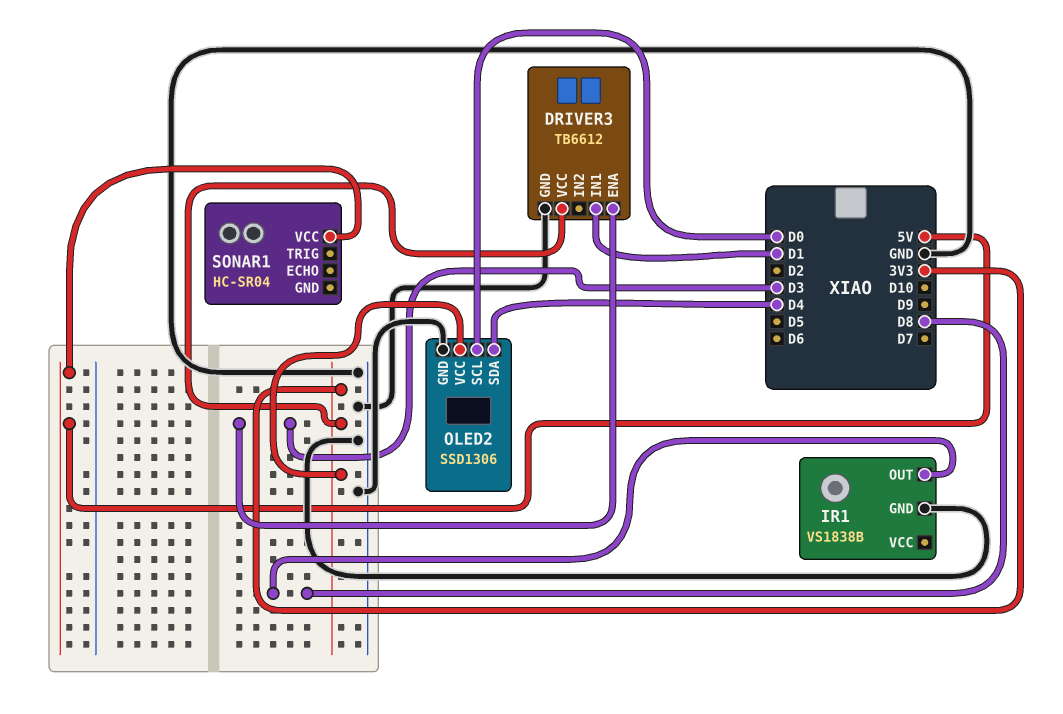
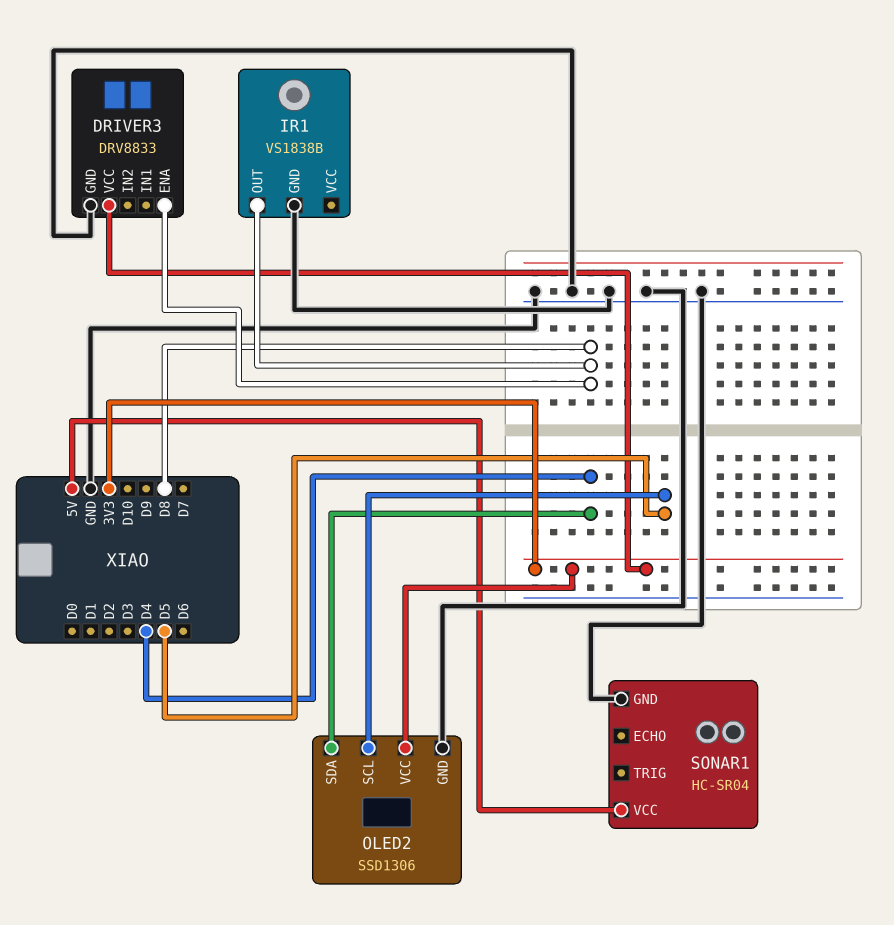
DRIVER3: TB6612 -> DRV8833
DRIVER3 pin ENA: D3 -> D8
DRIVER3 pin IN1: D1 -> none
OLED2 pin SCL: D0 -> D5
SONAR1 pin GND: none -> GND

